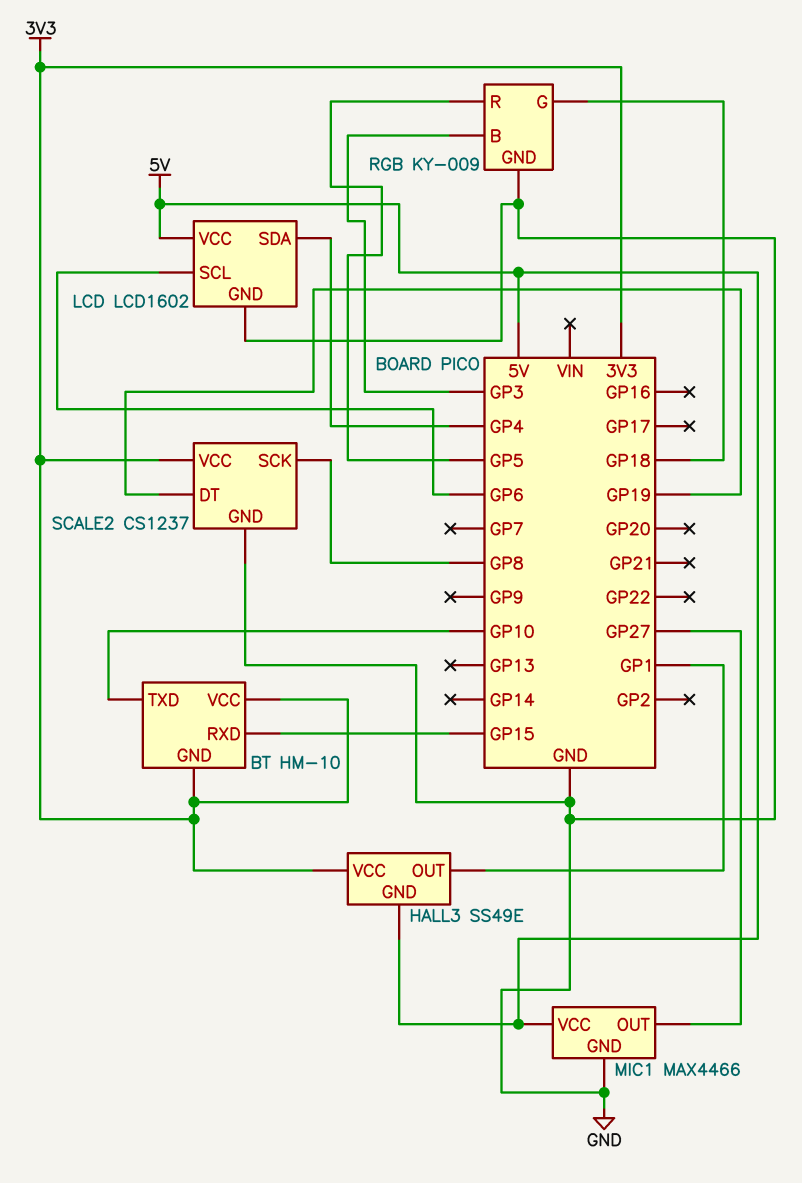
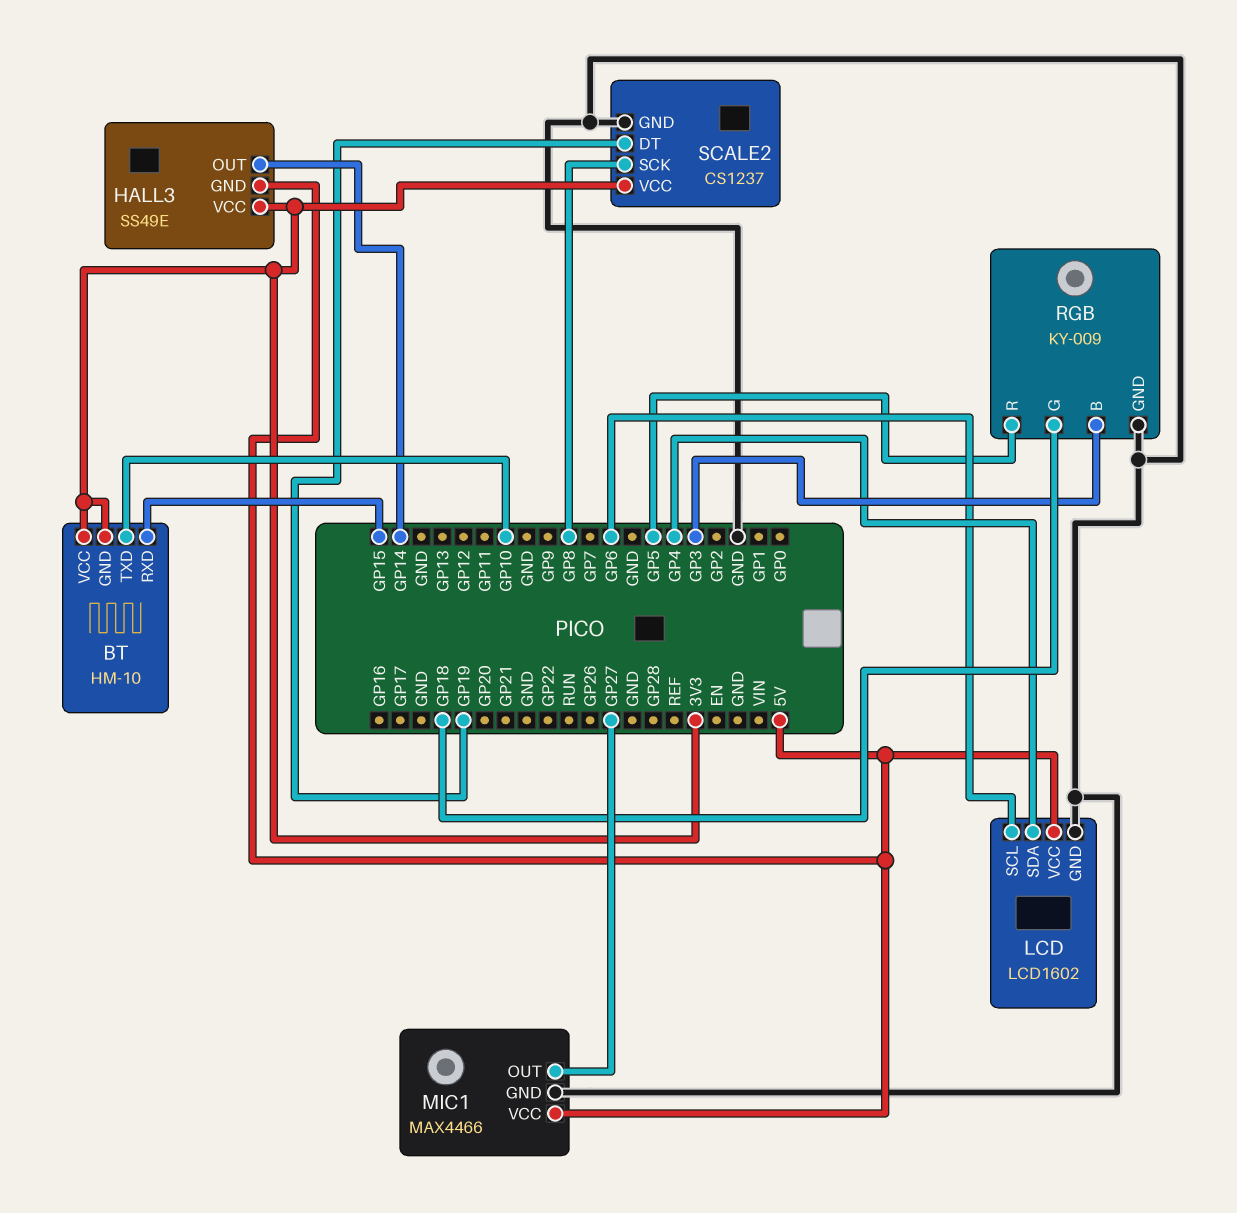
HALL3 pin OUT: GP1 -> GP14

